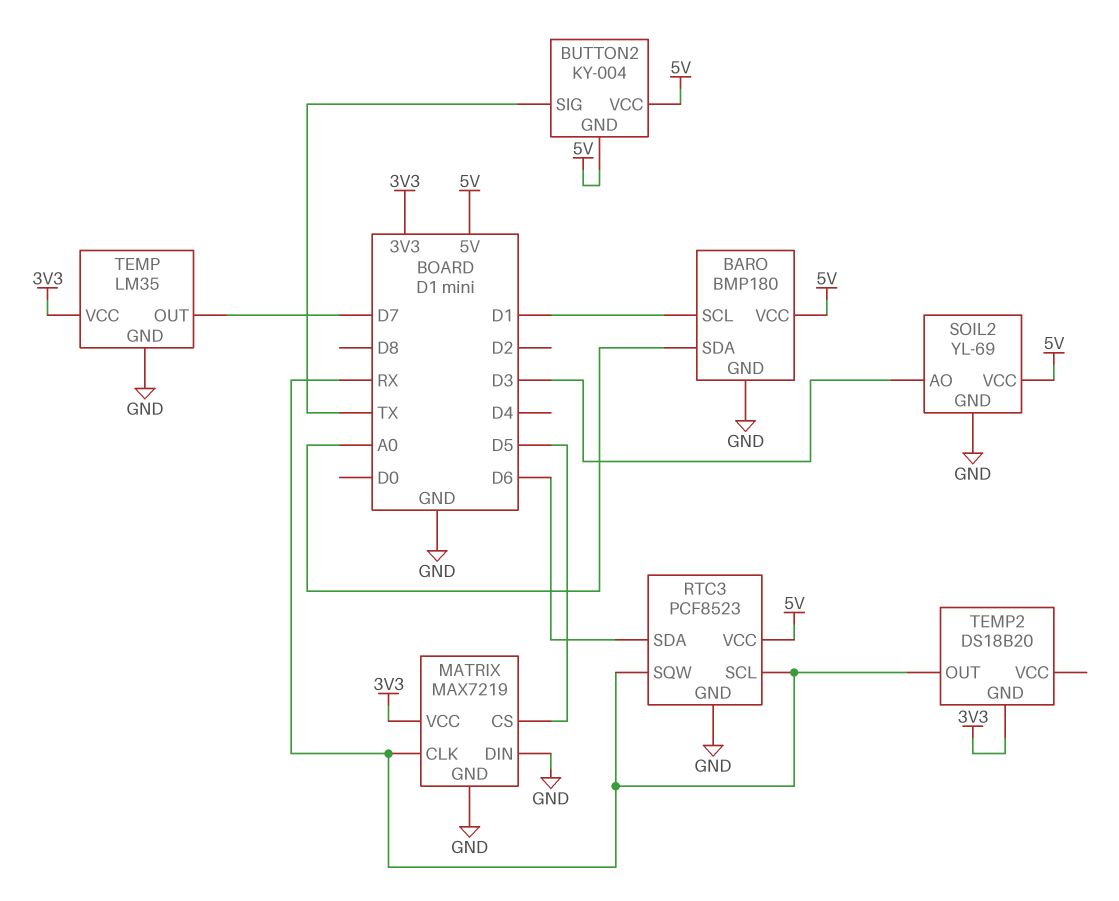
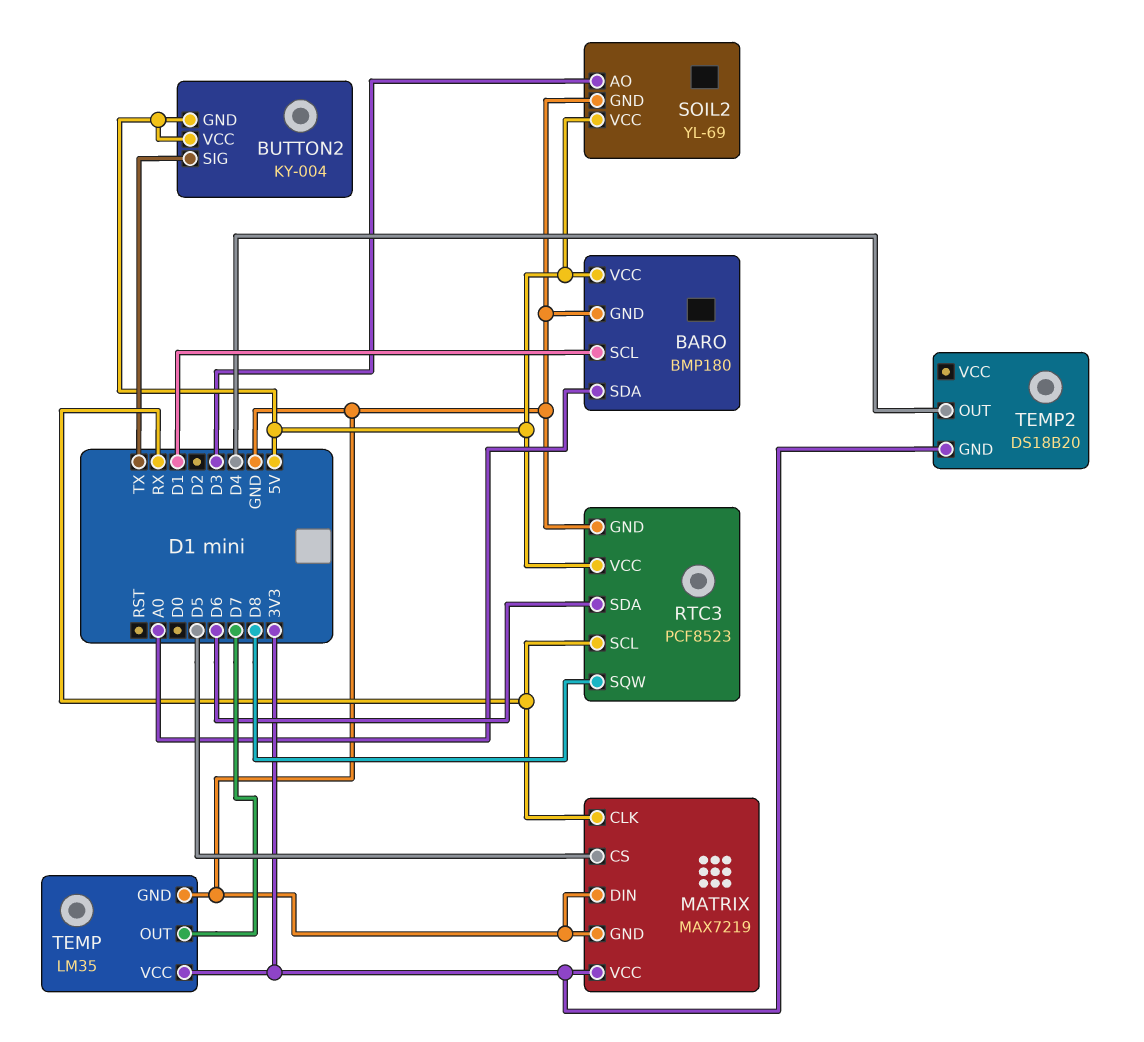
RTC3 pin SQW: RX -> D8
TEMP2 pin OUT: RX -> D4

